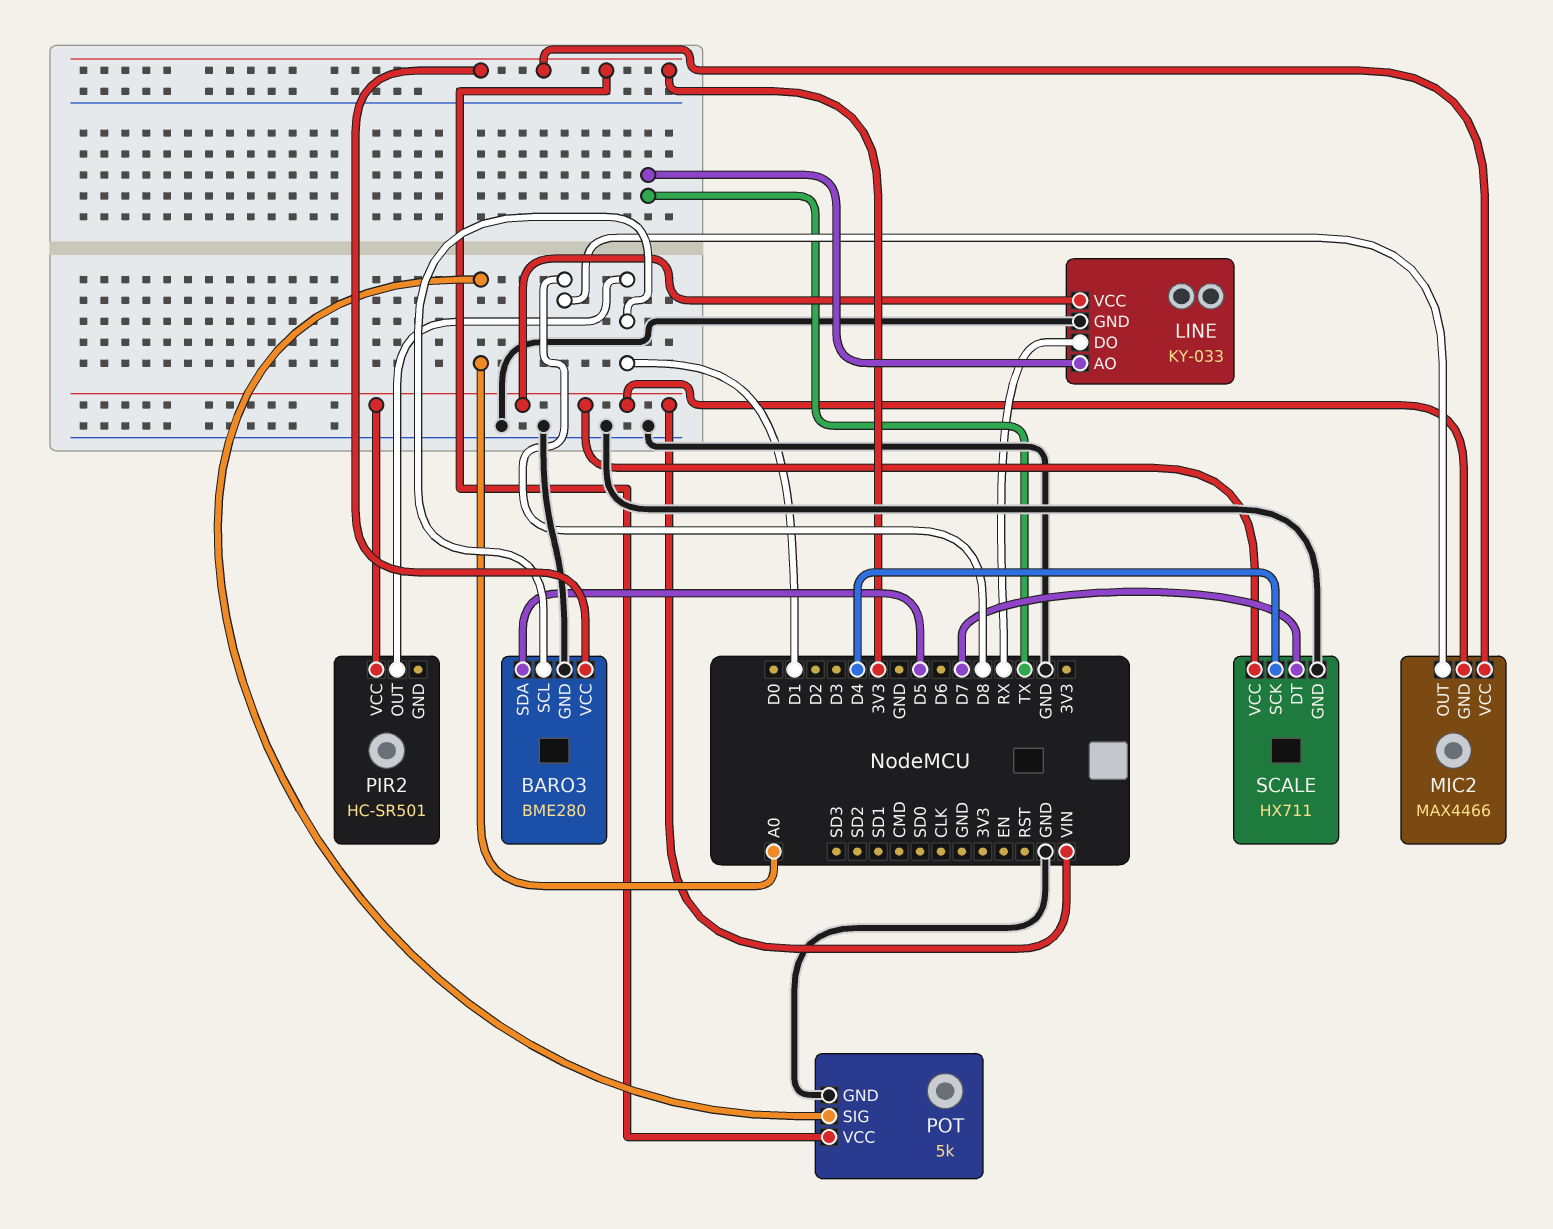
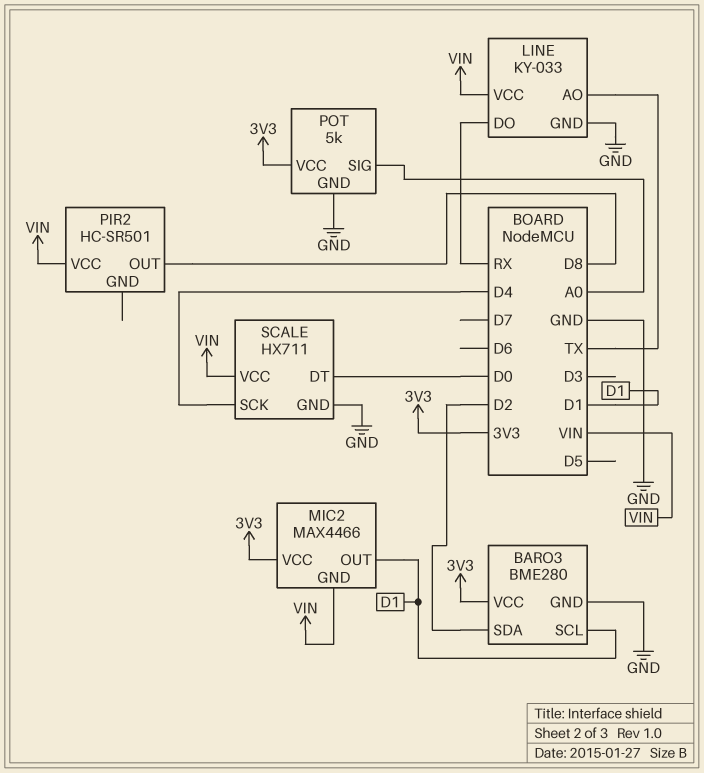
BARO3 pin SDA: D5 -> D2
MIC2 pin OUT: D8 -> D1
PIR2 pin OUT: D1 -> D8
SCALE pin DT: D7 -> D0

